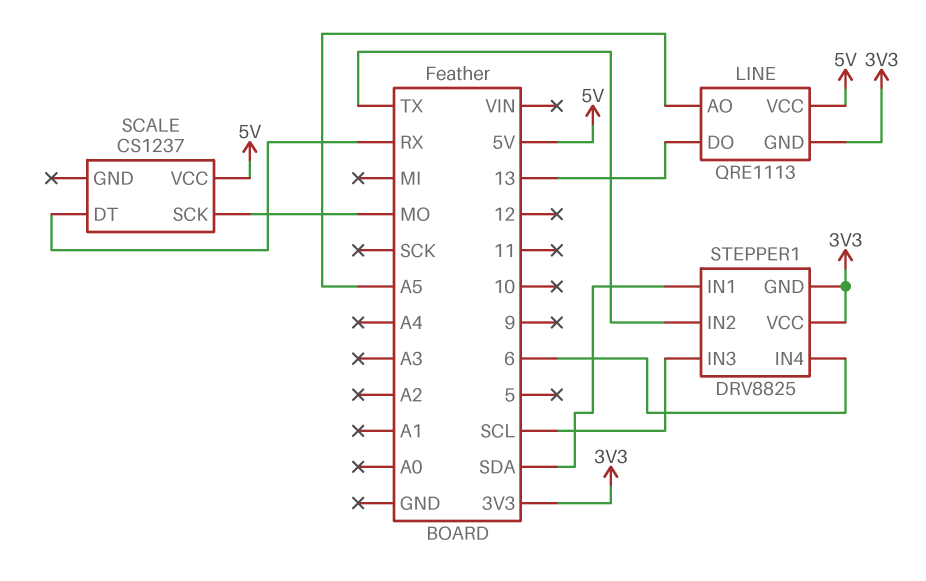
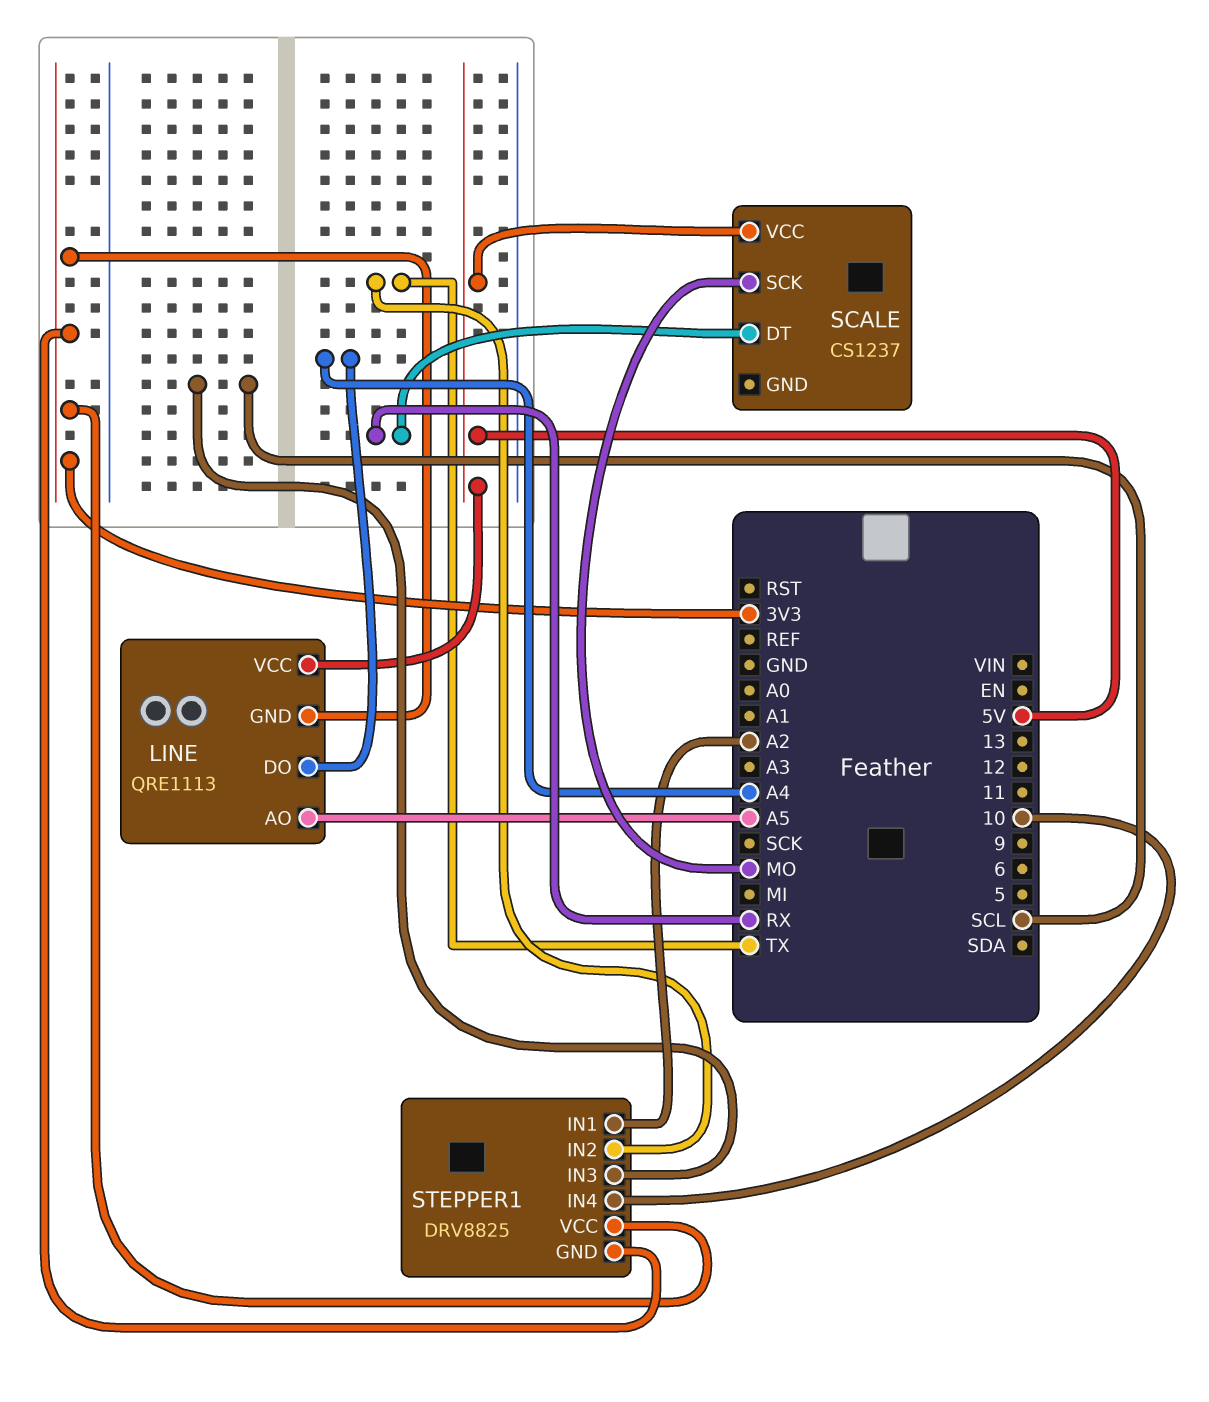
LINE pin DO: 13 -> A4
STEPPER1 pin IN1: SDA -> A2
STEPPER1 pin IN4: 6 -> 10

